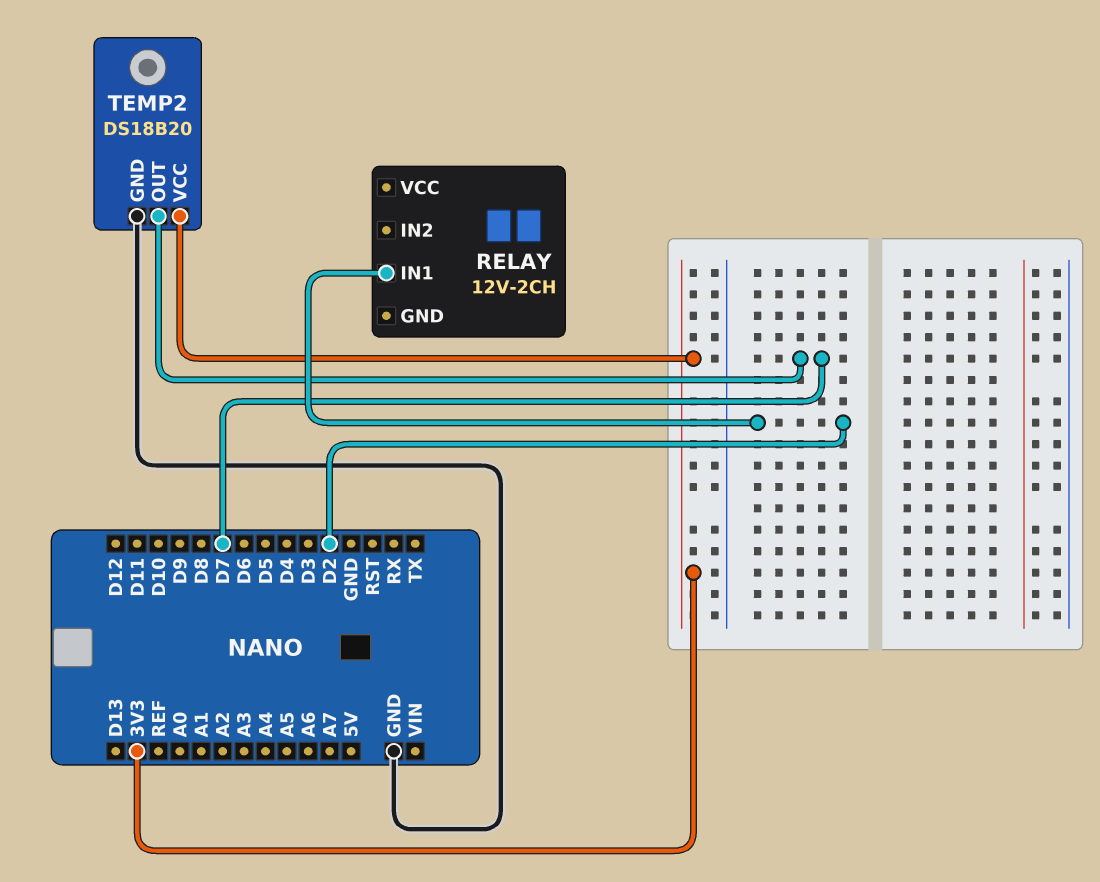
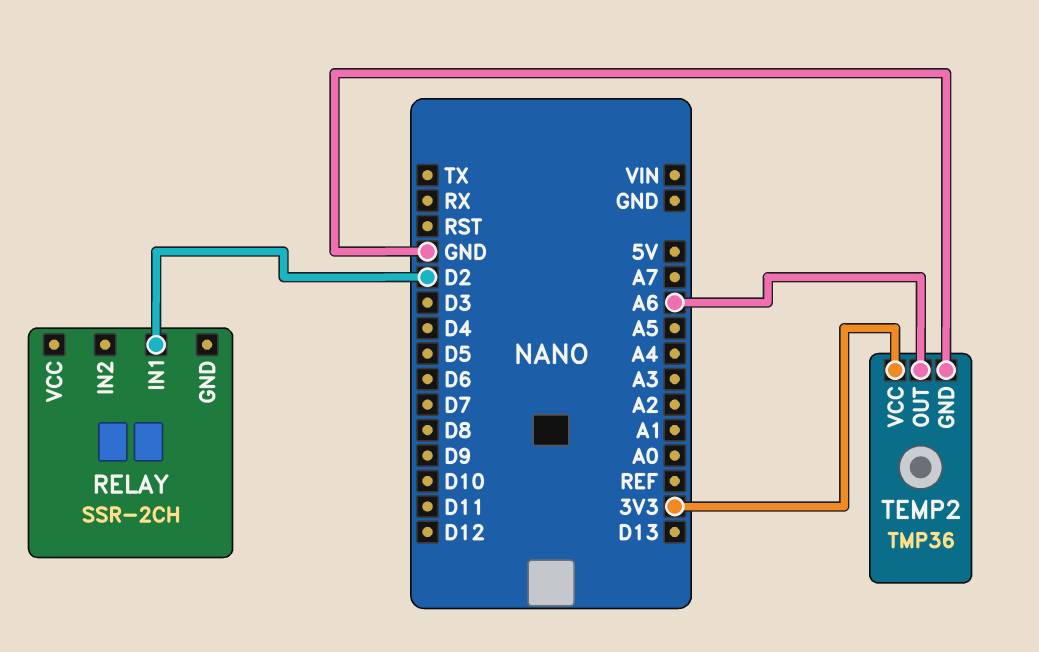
RELAY: 12V-2CH -> SSR-2CH
TEMP2: DS18B20 -> TMP36
TEMP2 pin OUT: D7 -> A6

